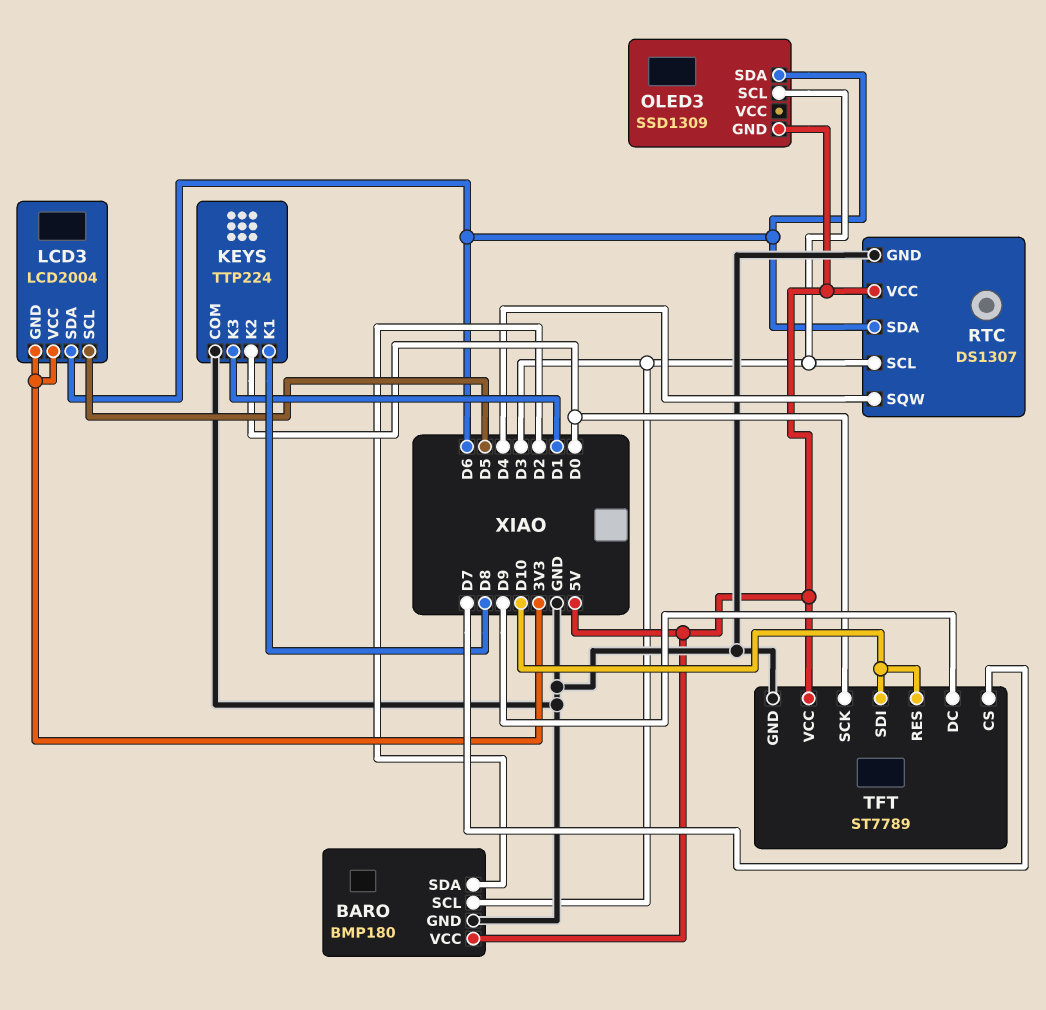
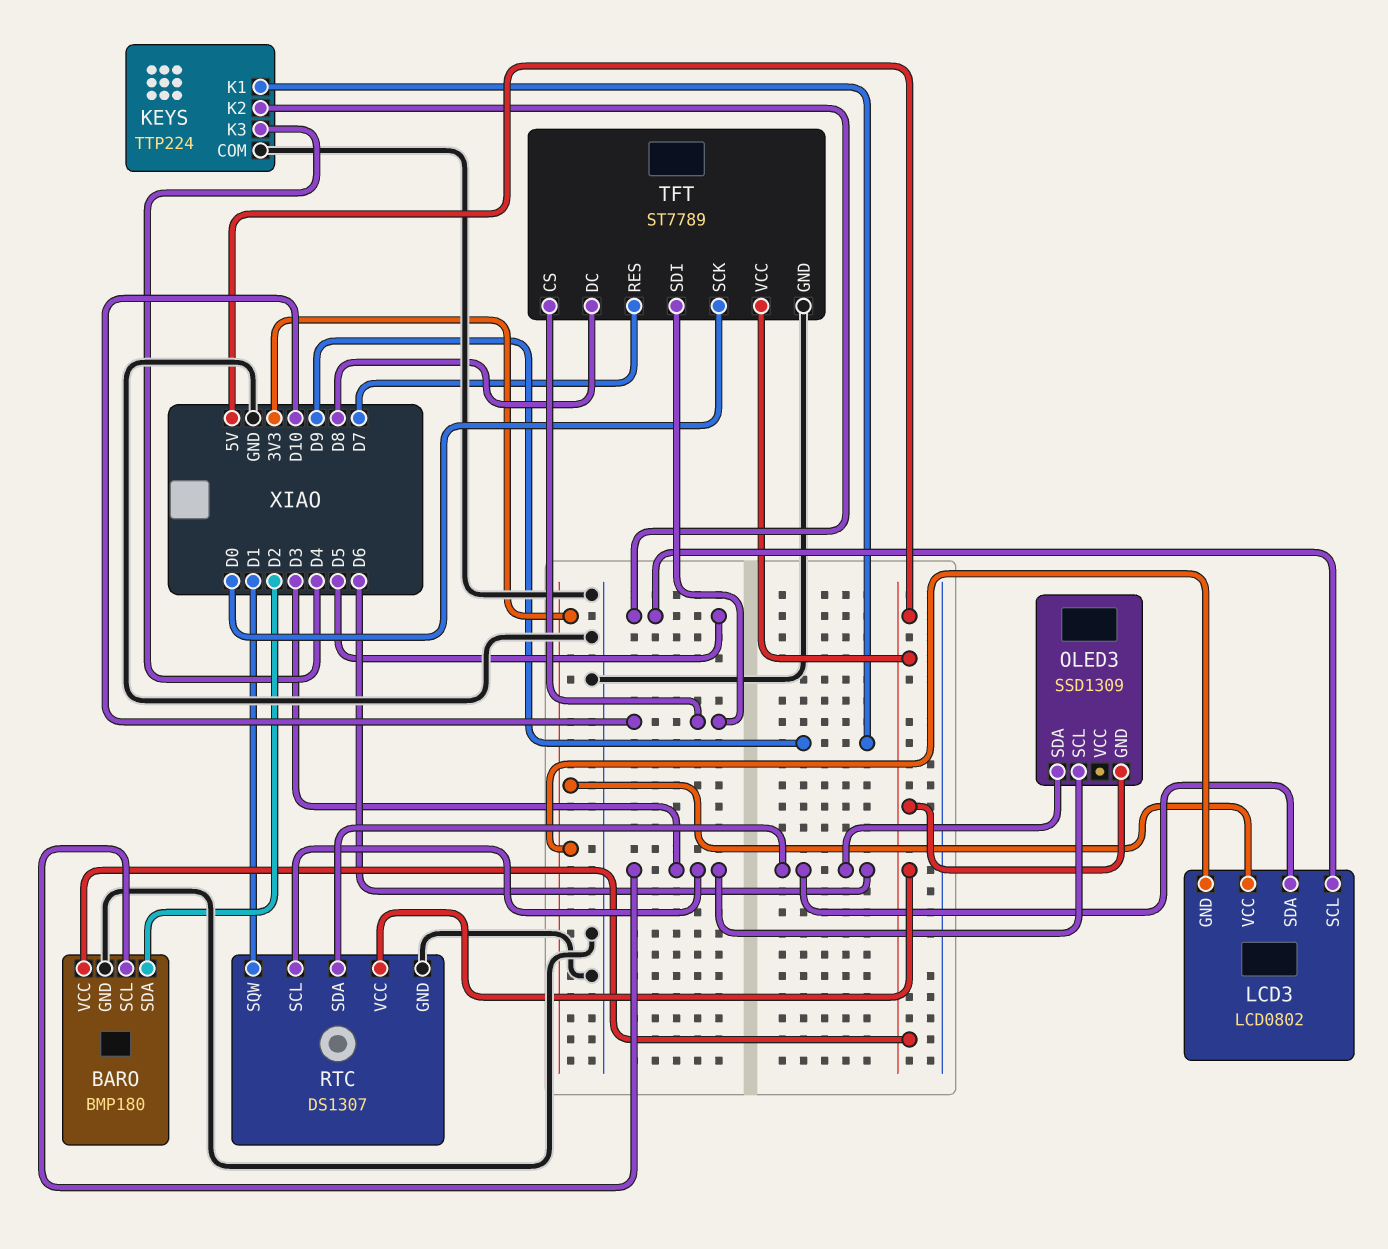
KEYS pin K1: D8 -> D9
KEYS pin K2: D0 -> D5
KEYS pin K3: D1 -> D4
LCD3: LCD2004 -> LCD0802
RTC pin SQW: D4 -> D1
TFT pin CS: D7 -> D10
TFT pin DC: D9 -> D8
TFT pin RES: D10 -> D7

